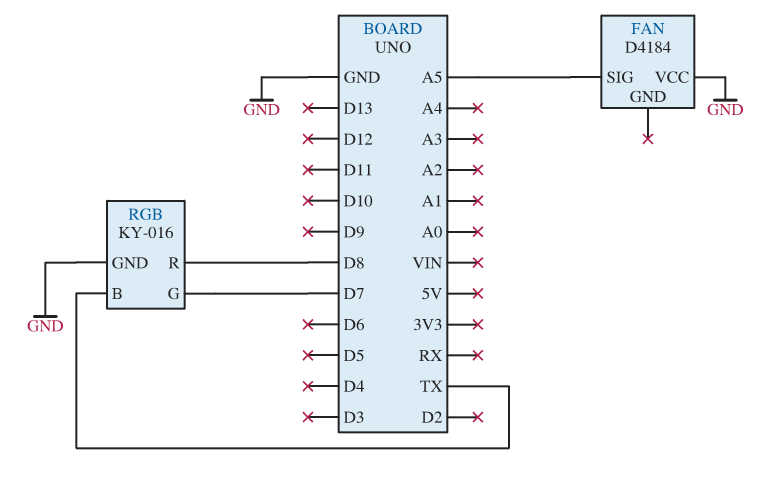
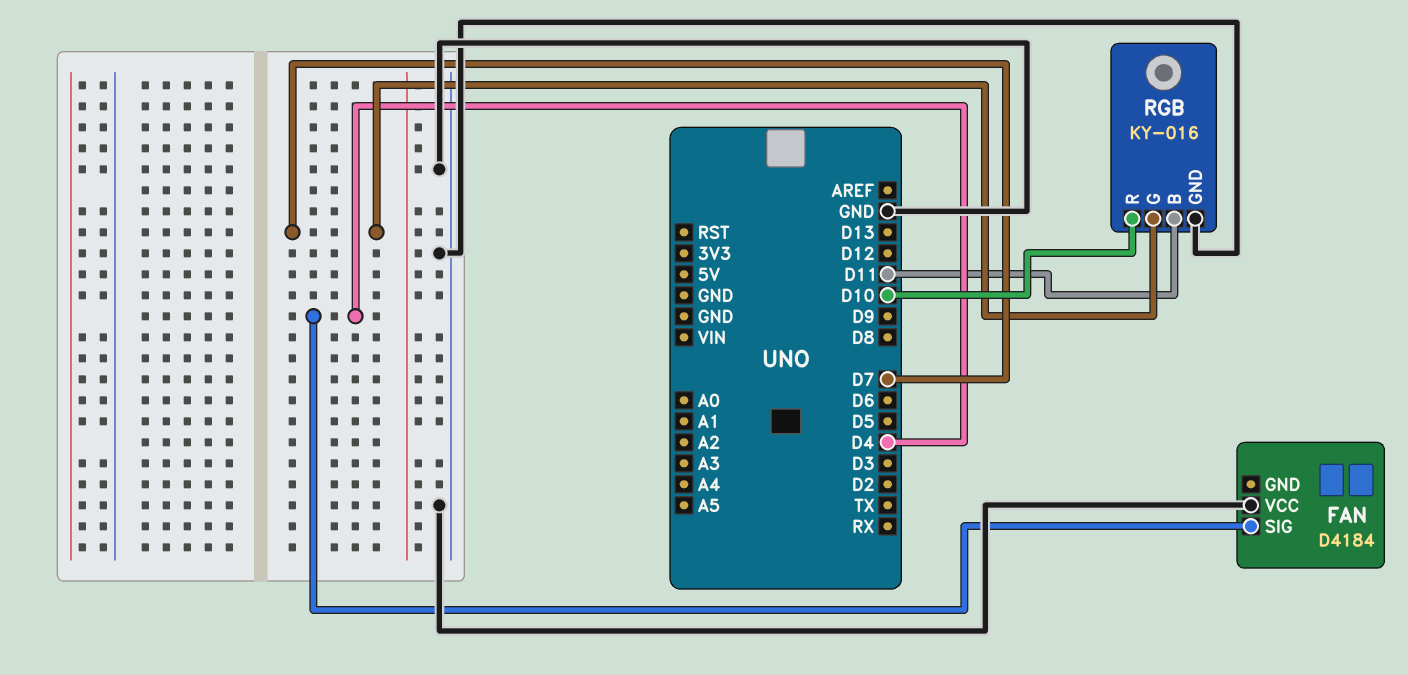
FAN pin SIG: A5 -> D4
RGB pin B: TX -> D11
RGB pin R: D8 -> D10

